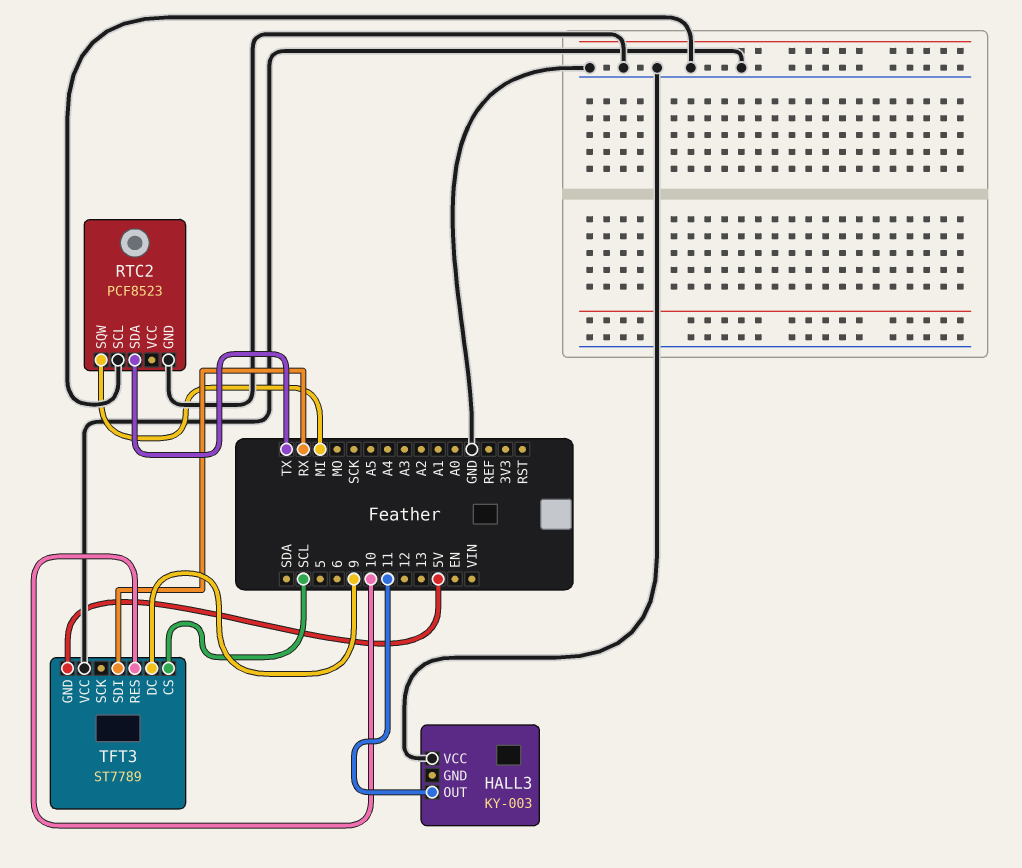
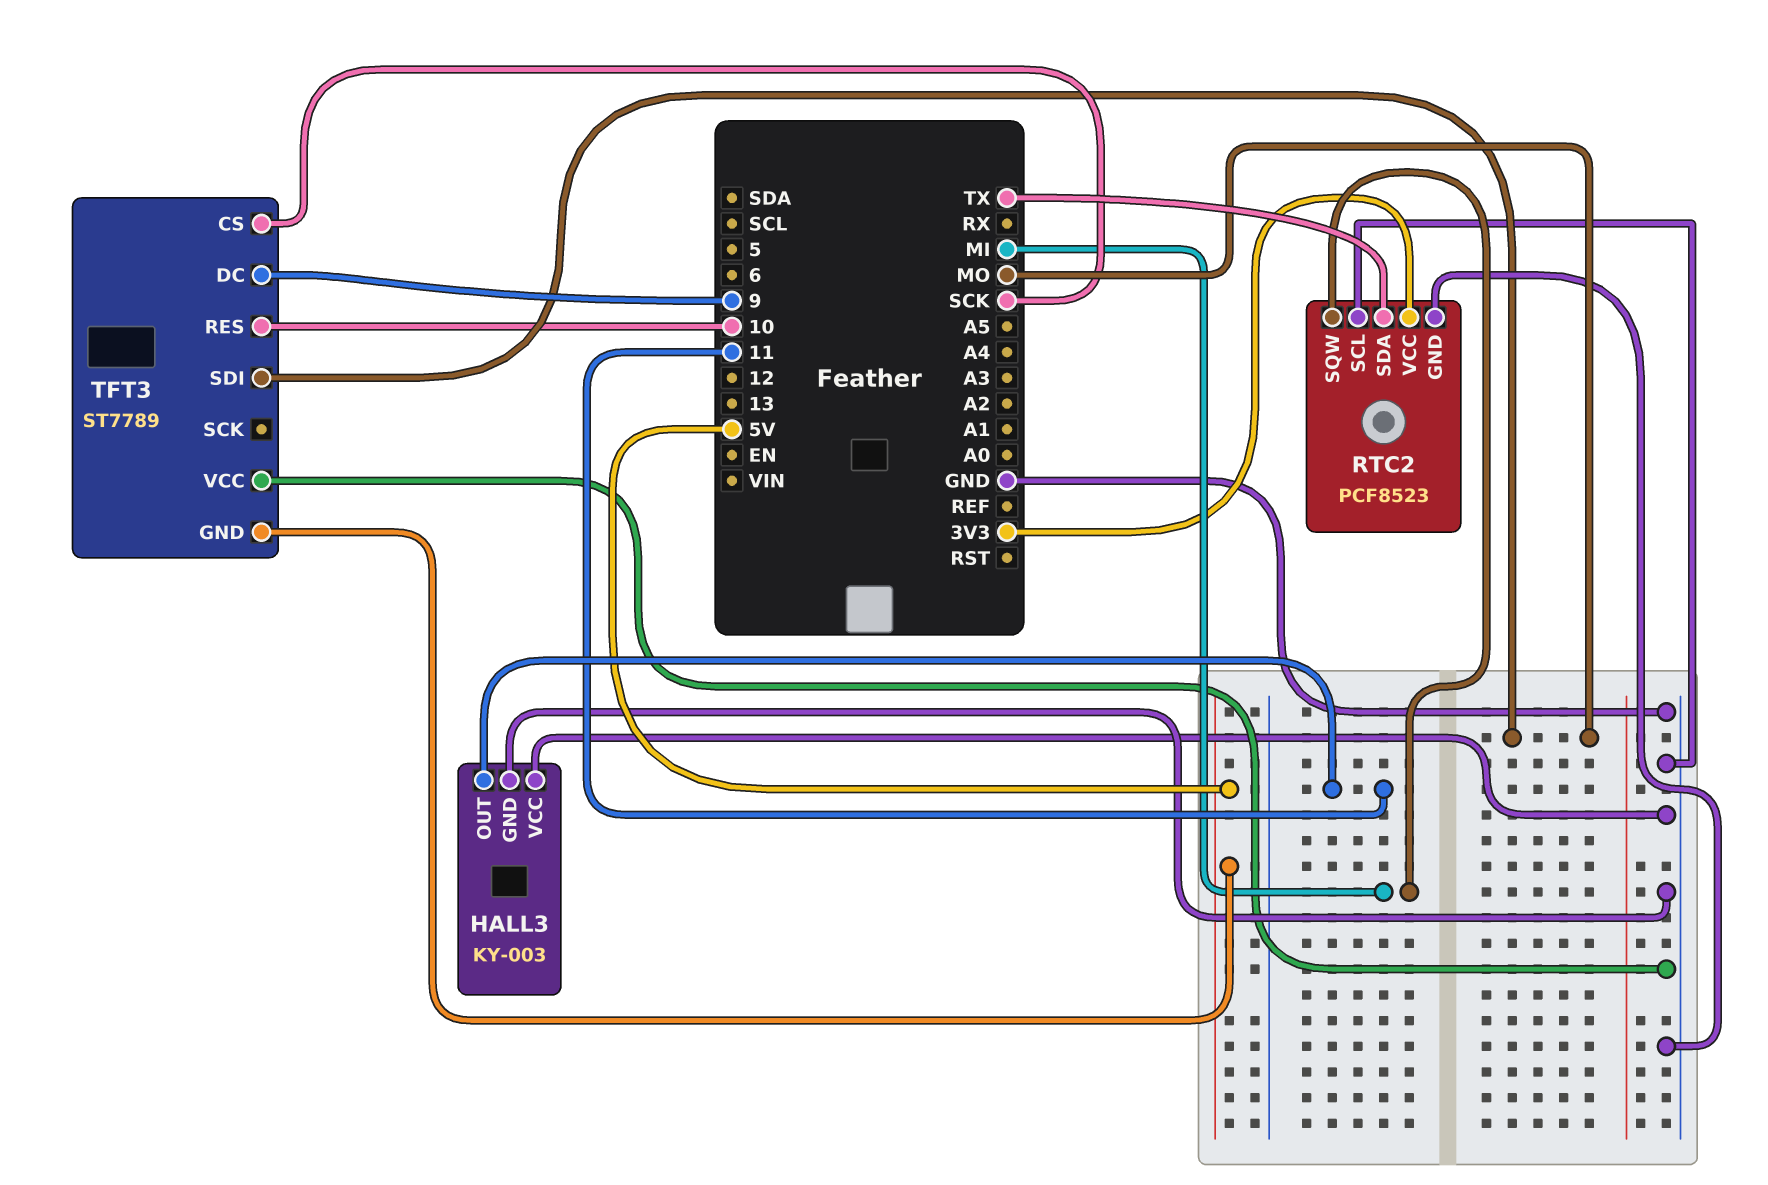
HALL3 pin GND: none -> GND
RTC2 pin VCC: none -> 3V3
TFT3 pin CS: SCL -> SCK
TFT3 pin SDI: RX -> MO

